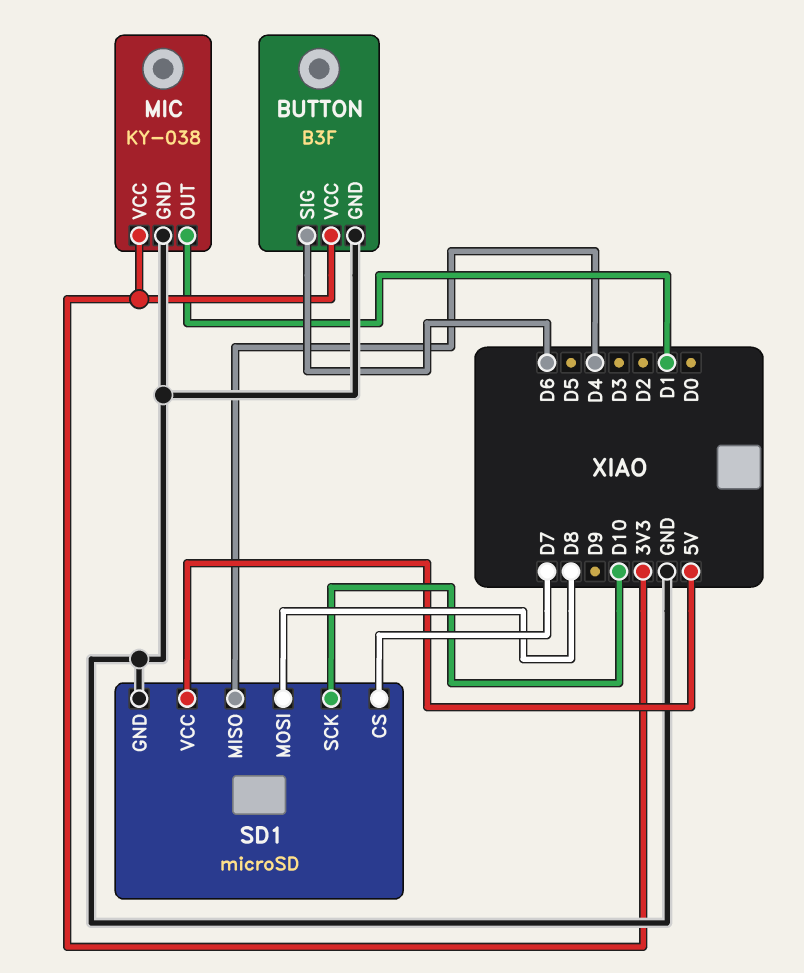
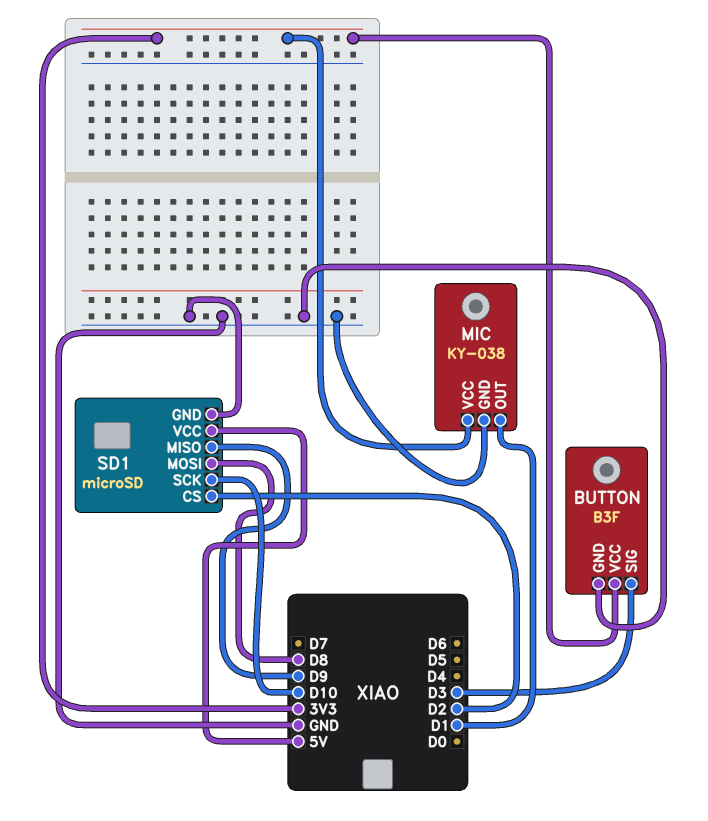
BUTTON pin SIG: D6 -> D3
SD1 pin CS: D7 -> D2
SD1 pin MISO: D4 -> D9

